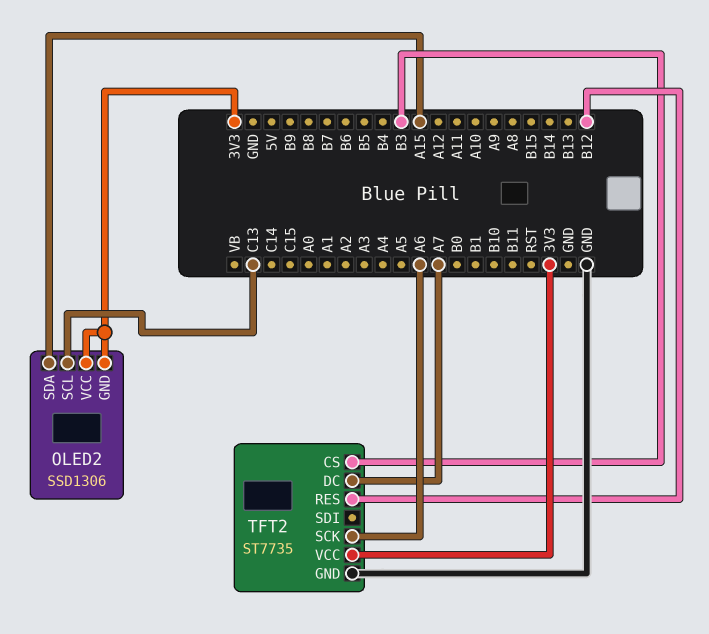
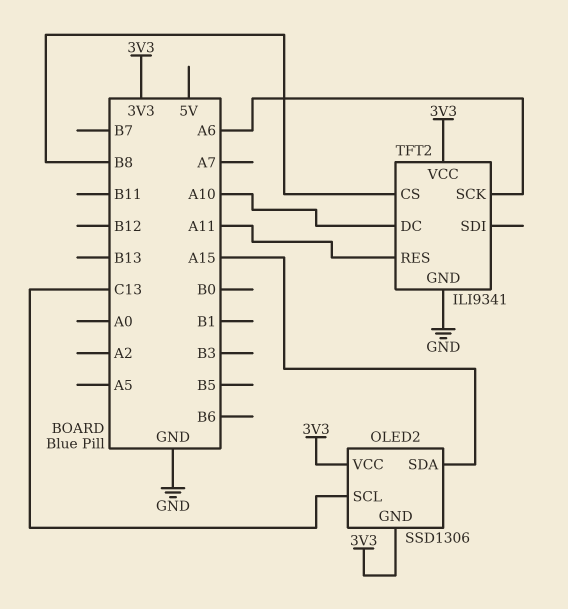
TFT2: ST7735 -> ILI9341
TFT2 pin CS: B3 -> B8
TFT2 pin DC: A7 -> A10
TFT2 pin RES: B12 -> A11

